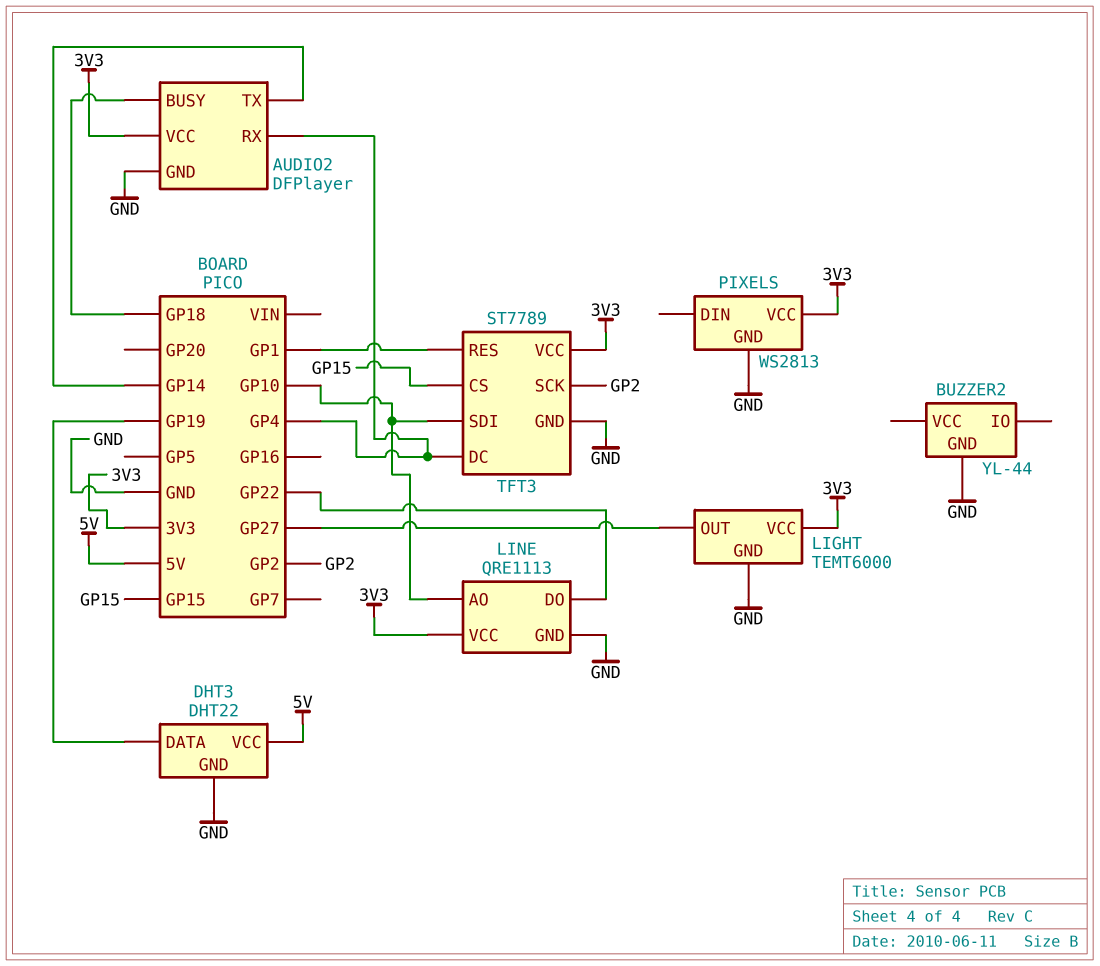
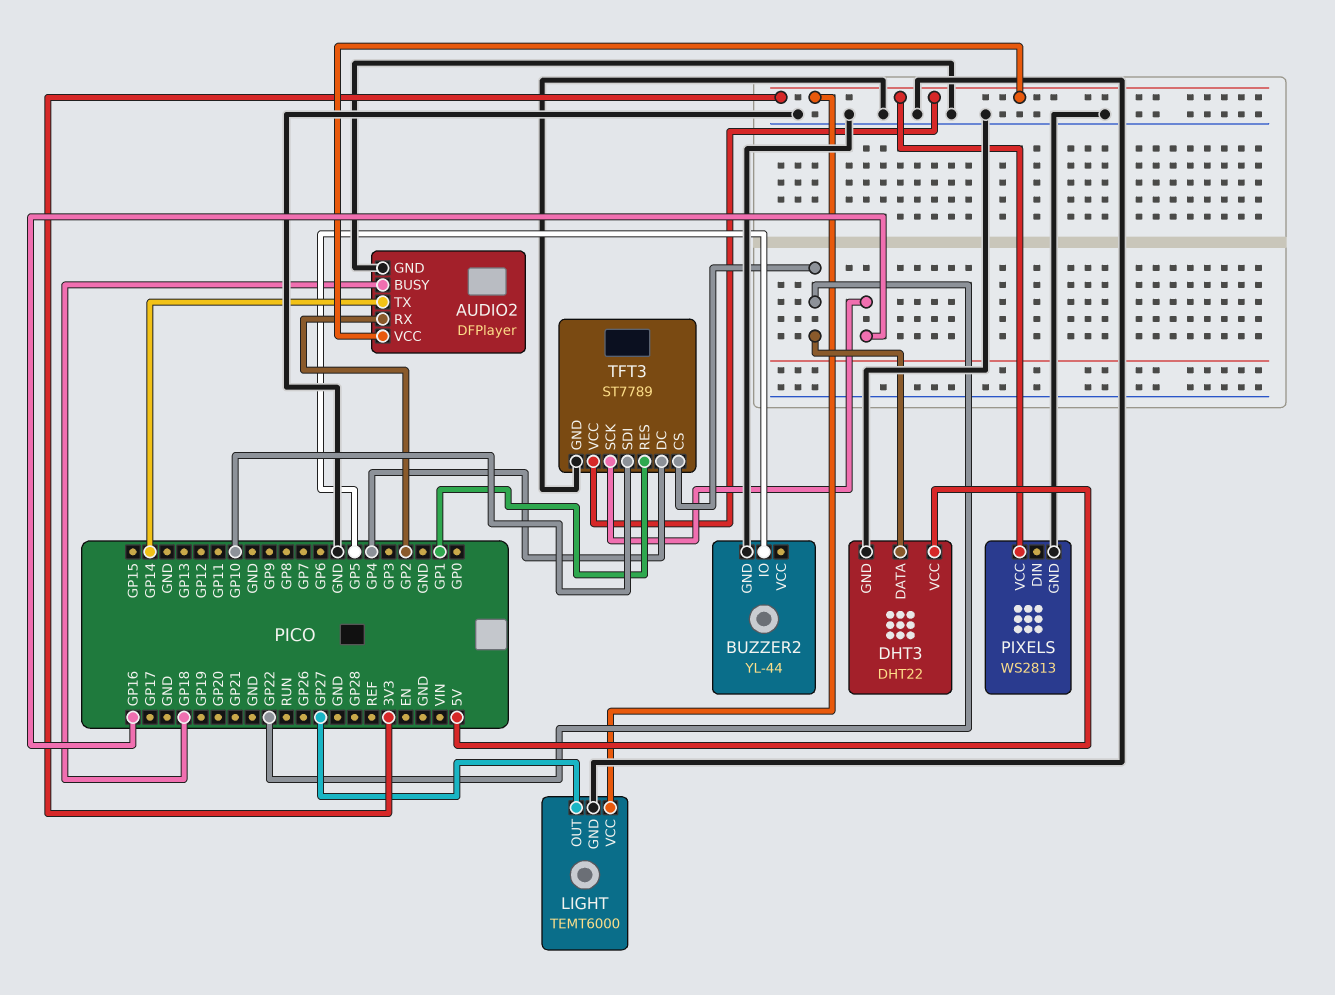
AUDIO2 pin RX: GP4 -> GP2
BUZZER2 pin IO: none -> GP5
DHT3 pin DATA: GP19 -> GP22
LINE: QRE1113 -> none
LINE pin AO: GP10 -> none
LINE pin DO: GP22 -> none
LINE pin GND: GND -> none
LINE pin VCC: 3V3 -> none
TFT3 pin CS: GP15 -> GP22
TFT3 pin SCK: GP2 -> GP16

